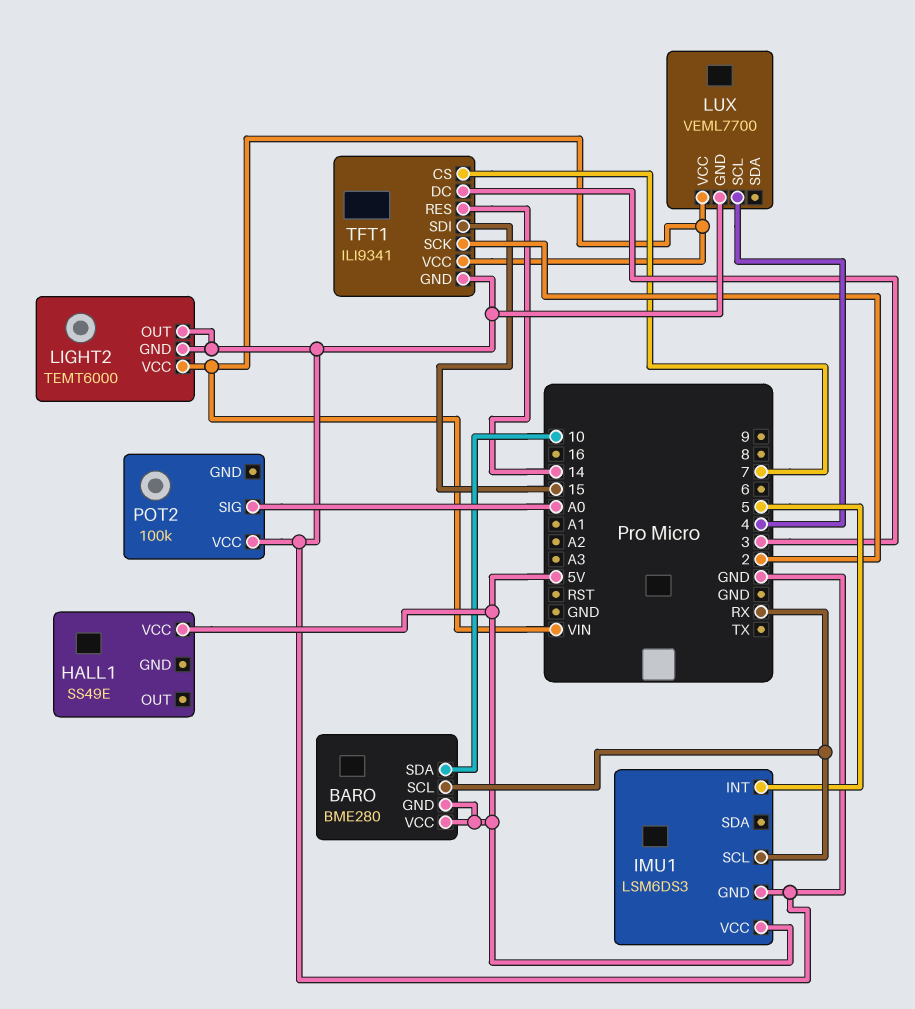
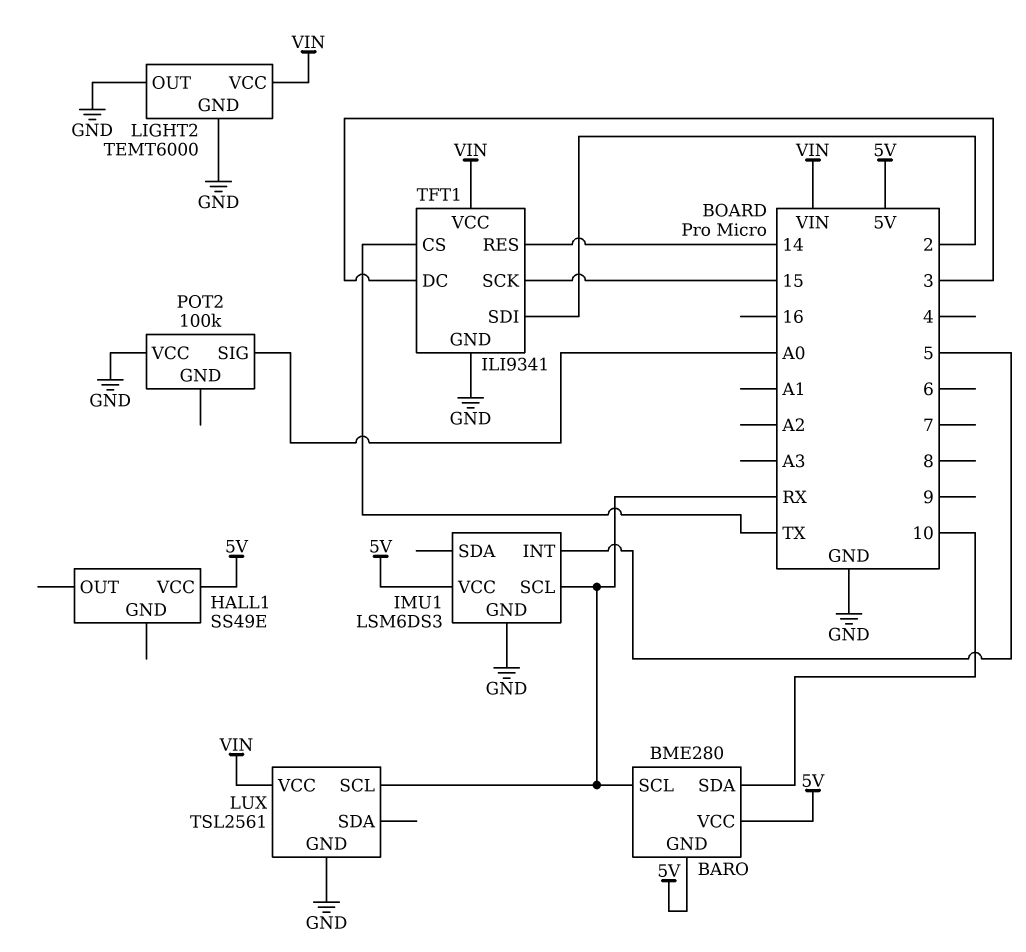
LUX: VEML7700 -> TSL2561
LUX pin SCL: 4 -> RX
TFT1 pin CS: 7 -> TX
TFT1 pin SCK: 2 -> 15
TFT1 pin SDI: 15 -> 2

